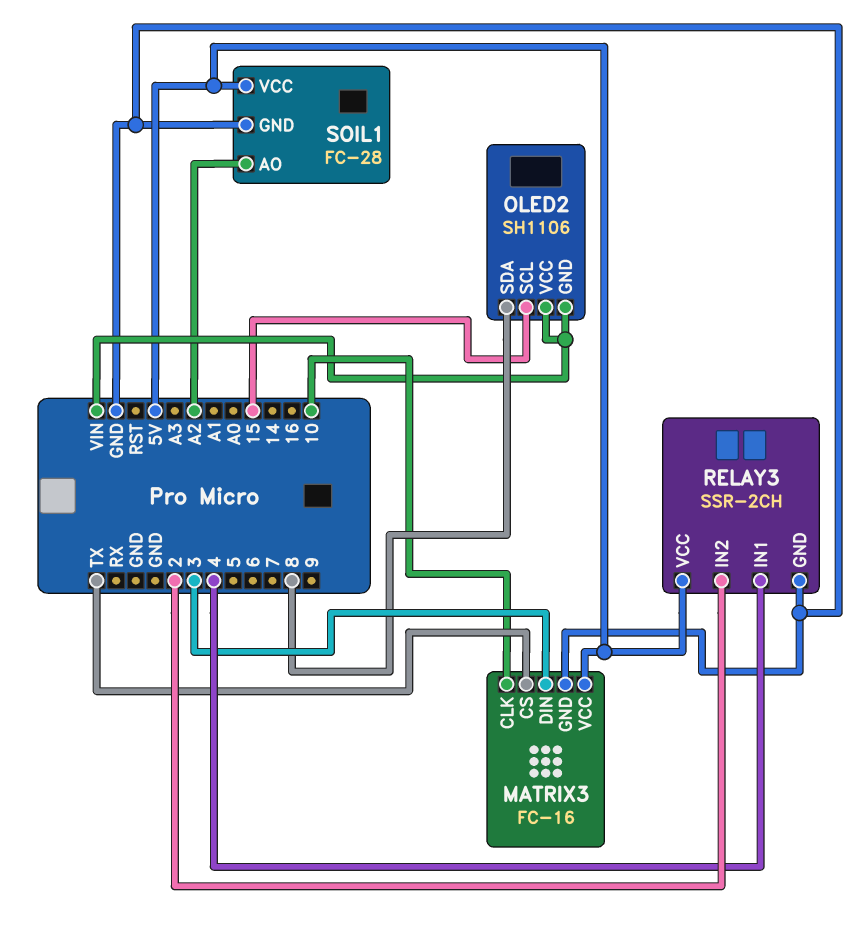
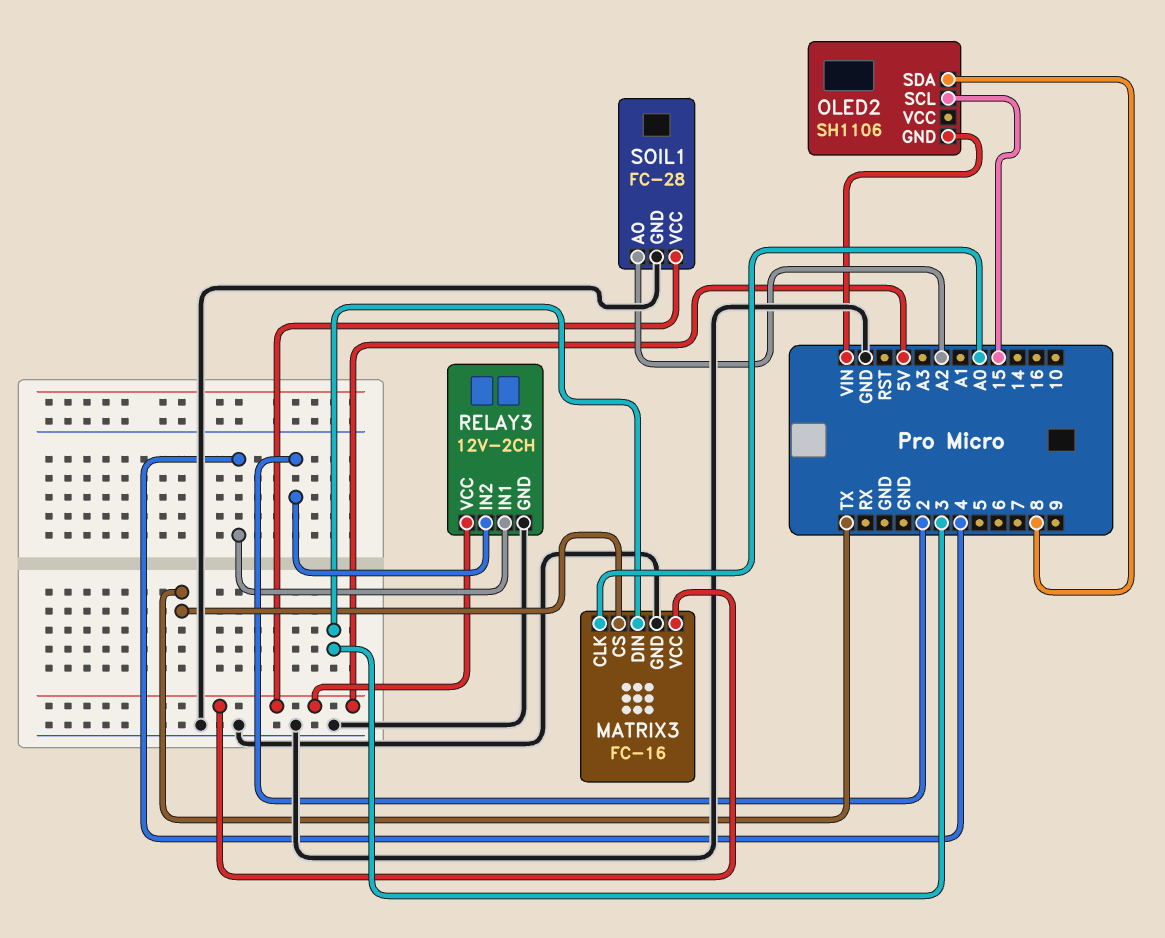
MATRIX3 pin CLK: 10 -> A0
OLED2 pin VCC: VIN -> none
RELAY3: SSR-2CH -> 12V-2CH

